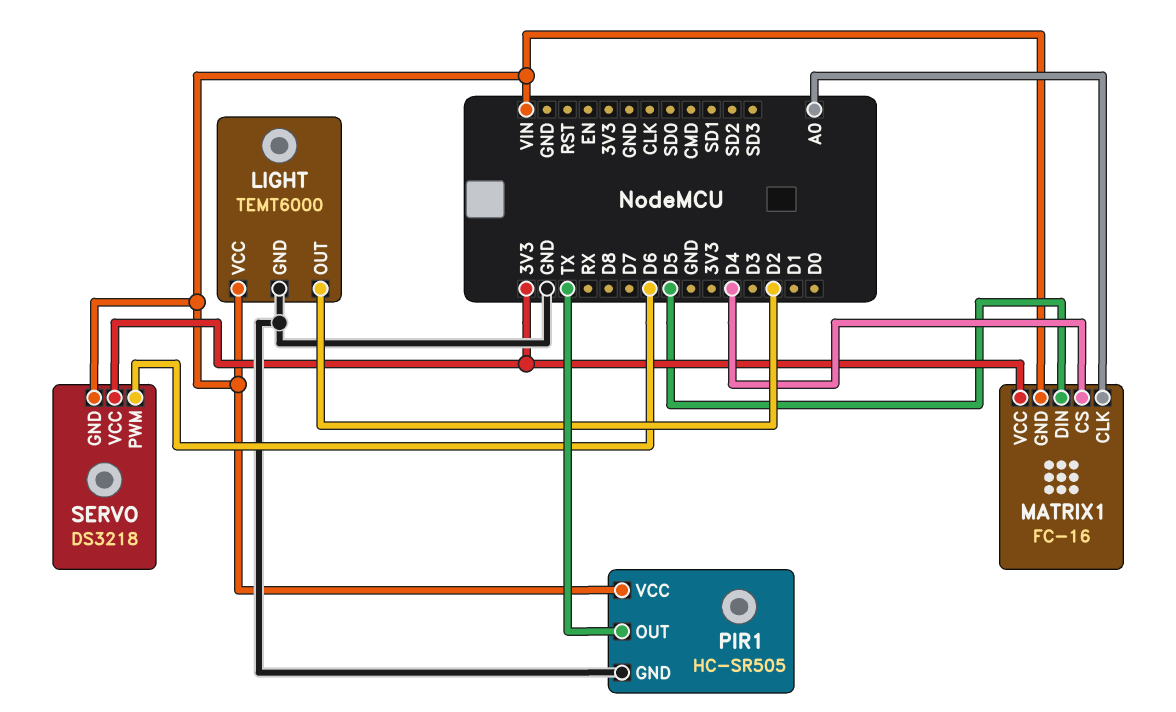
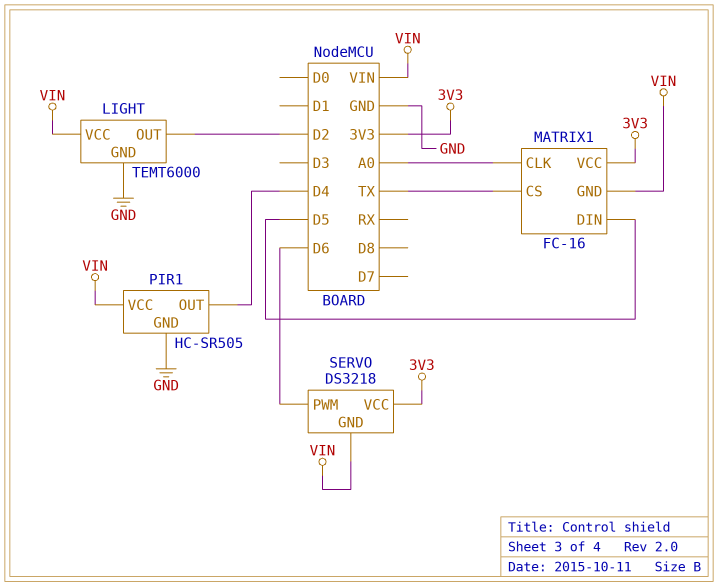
MATRIX1 pin CS: D4 -> TX
PIR1 pin OUT: TX -> D4

